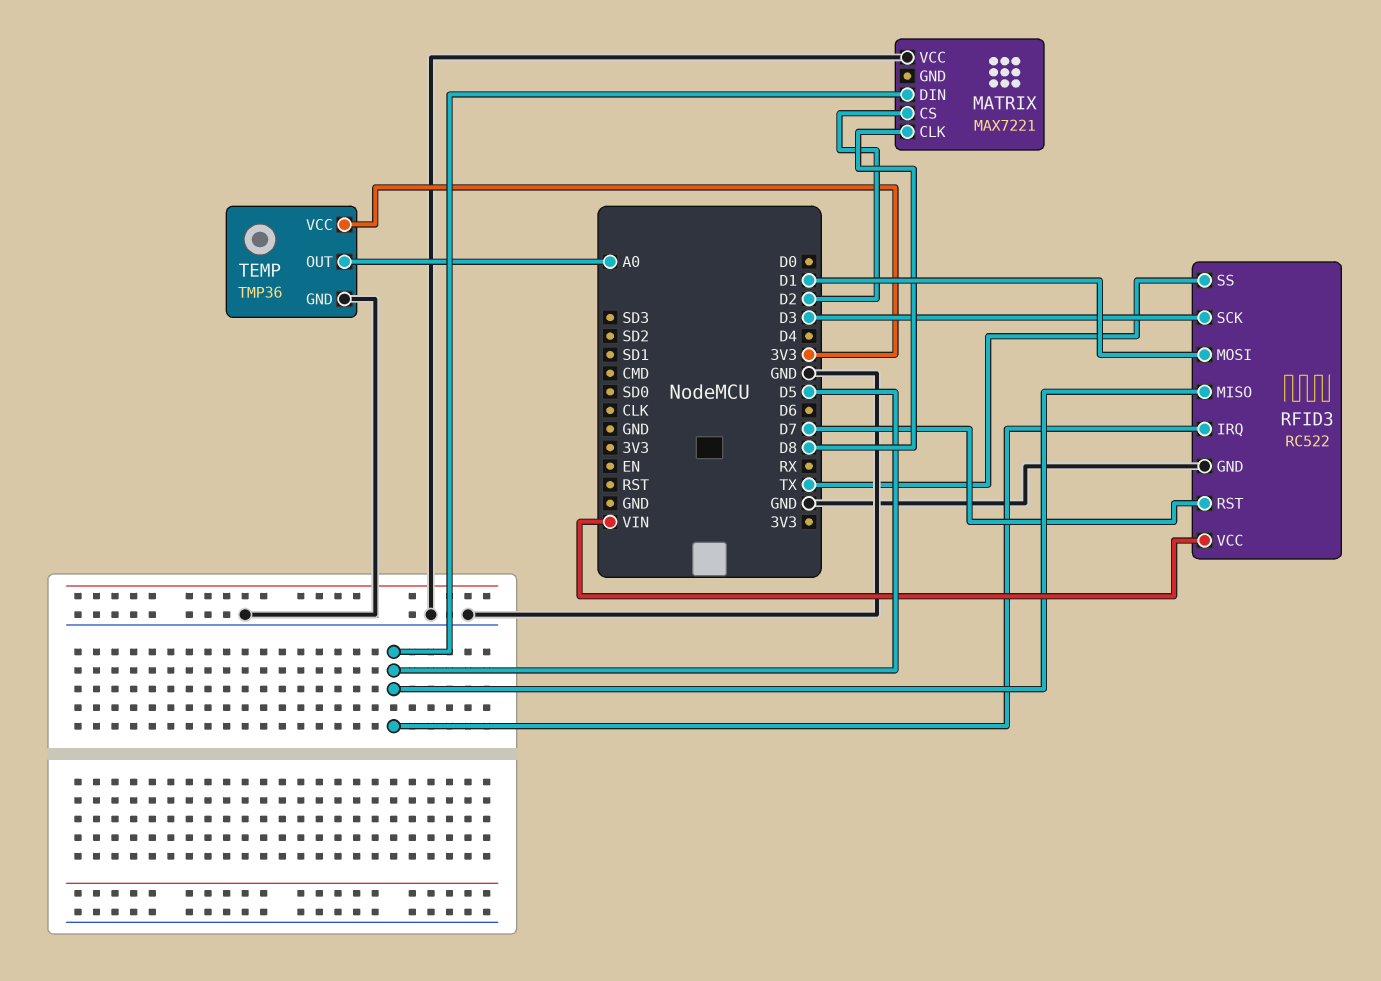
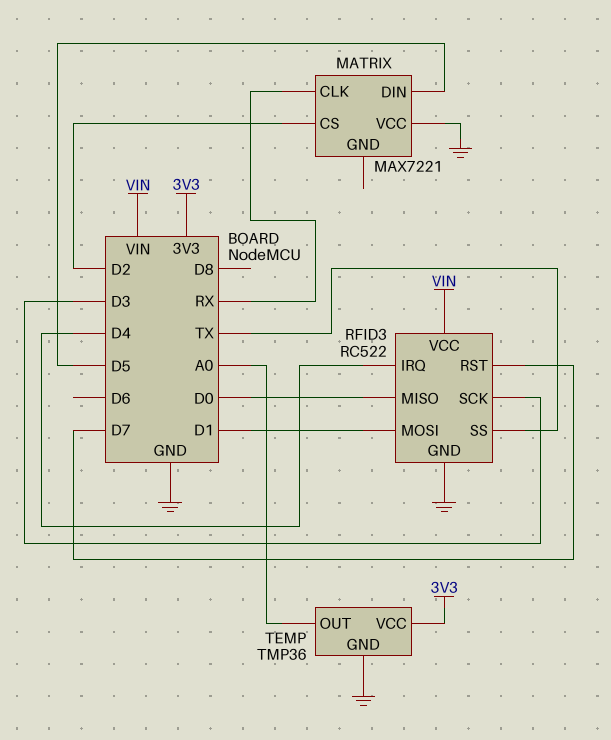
MATRIX pin CLK: D8 -> RX
RFID3 pin IRQ: D5 -> D4
RFID3 pin MISO: D5 -> D0

